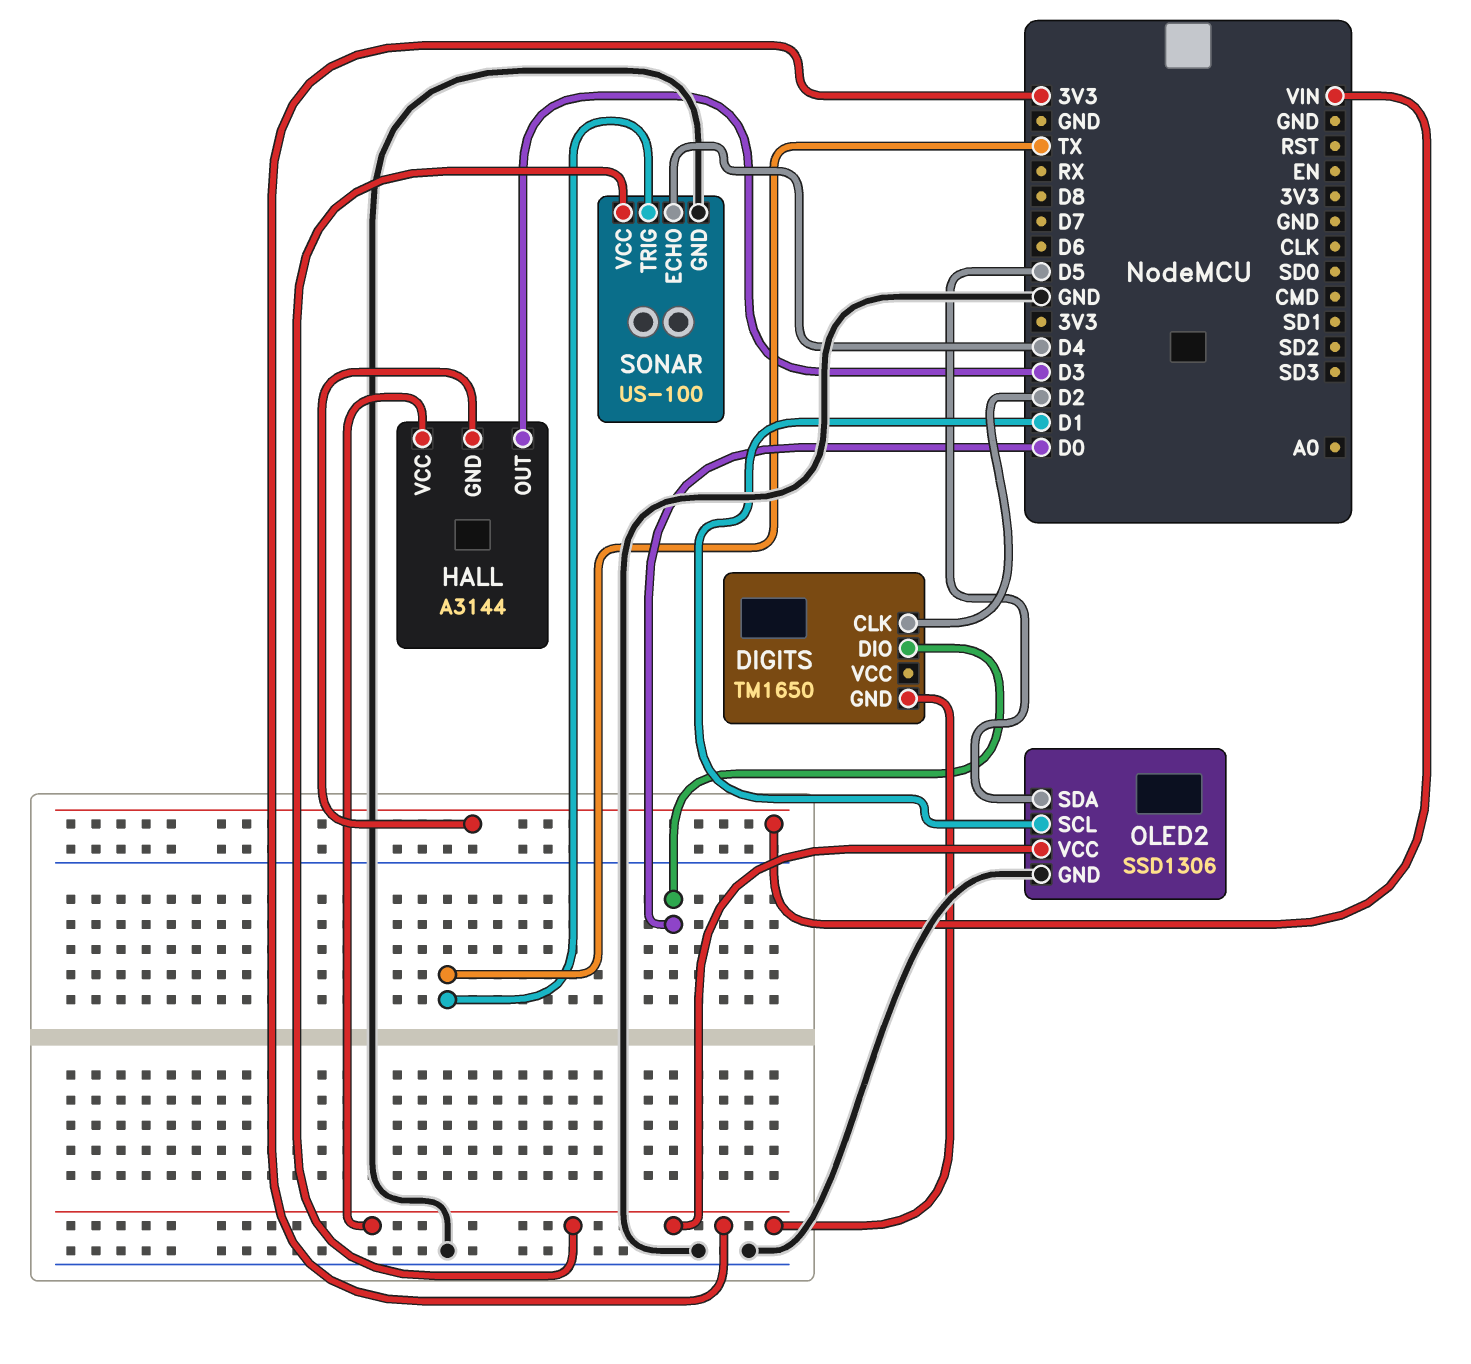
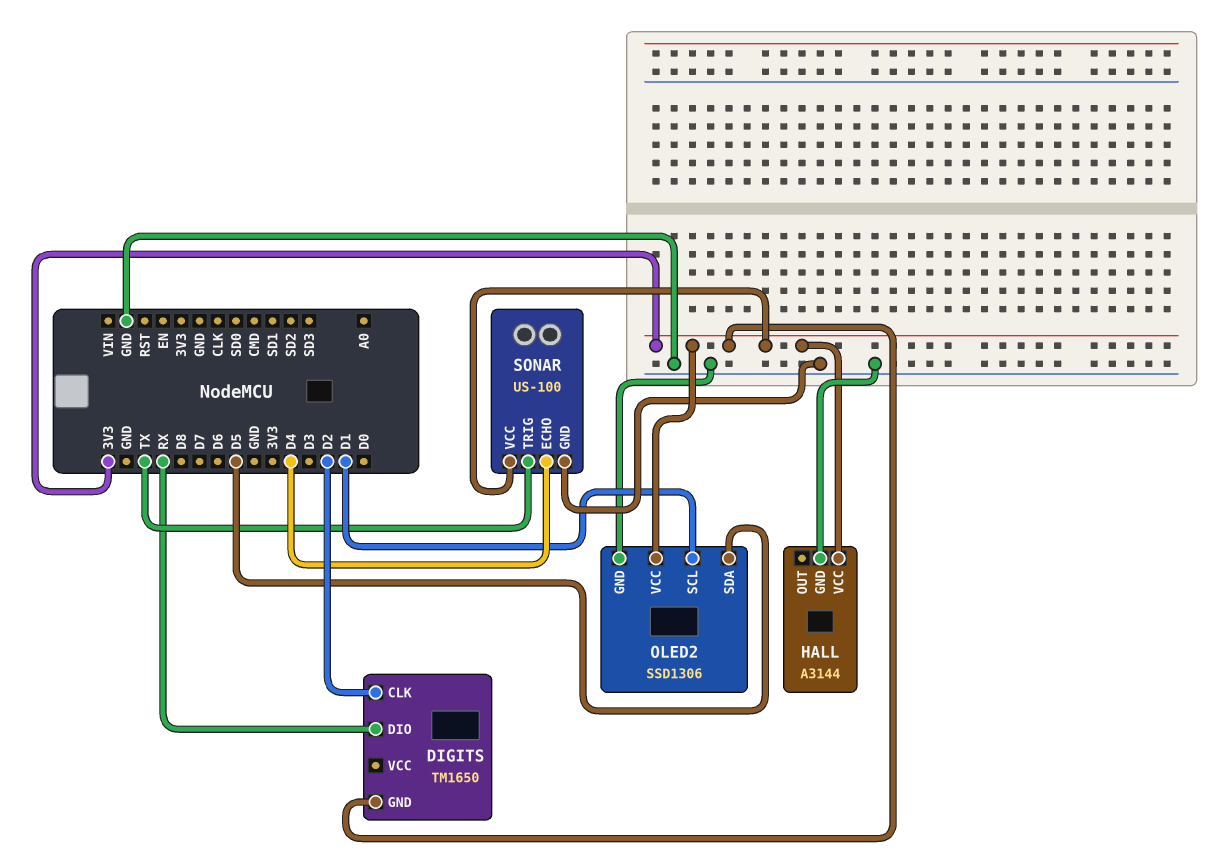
DIGITS pin DIO: D0 -> RX
HALL pin GND: VIN -> GND
HALL pin OUT: D3 -> none

